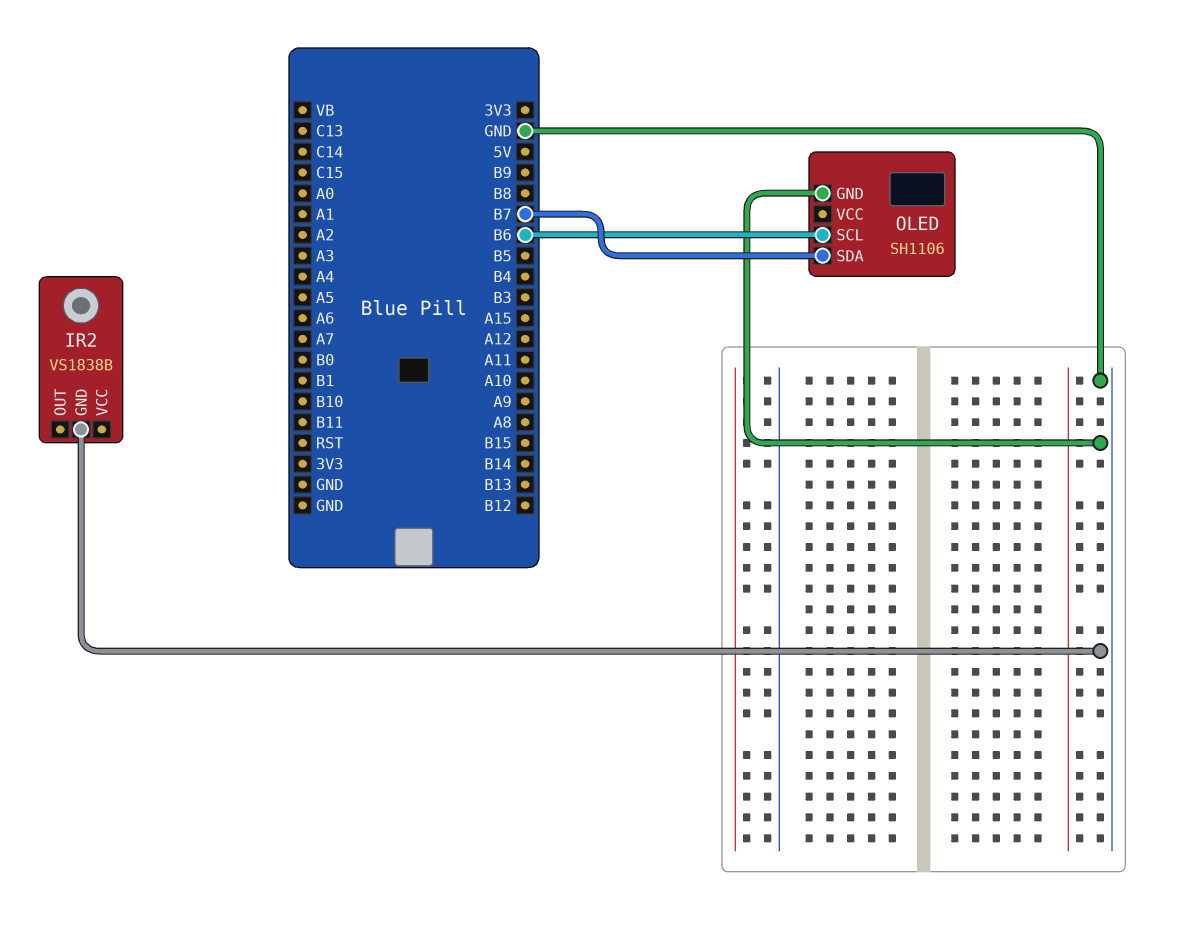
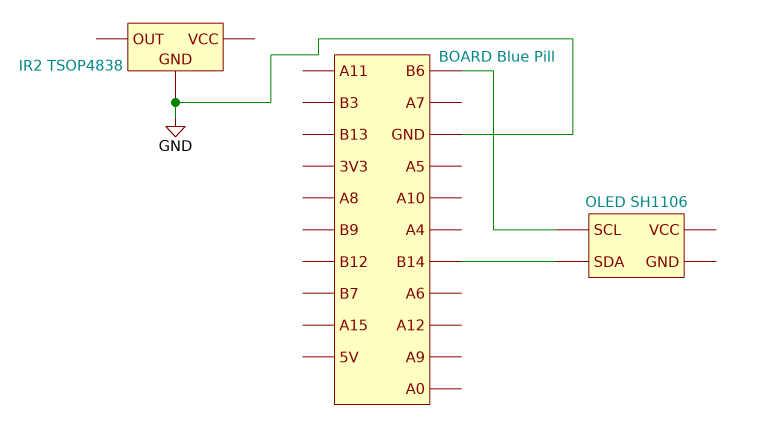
IR2: VS1838B -> TSOP4838
OLED pin GND: GND -> none
OLED pin SDA: B7 -> B14

